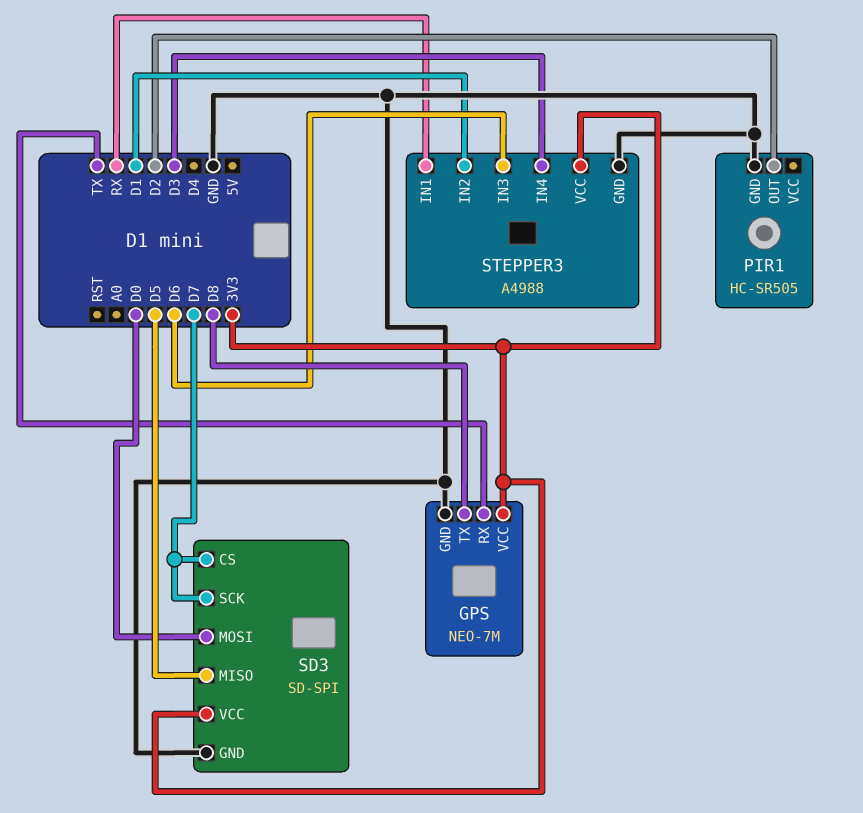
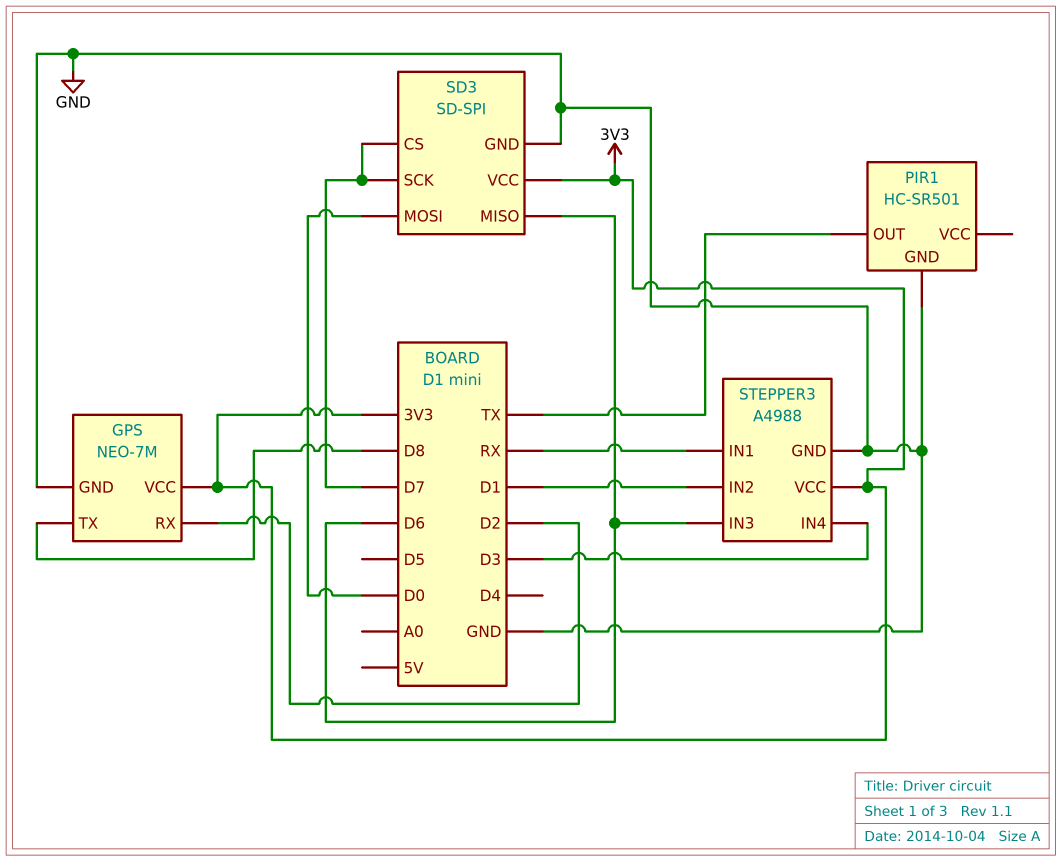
GPS pin RX: TX -> D2
PIR1: HC-SR505 -> HC-SR501
PIR1 pin OUT: D2 -> TX
SD3 pin MISO: D5 -> D6

